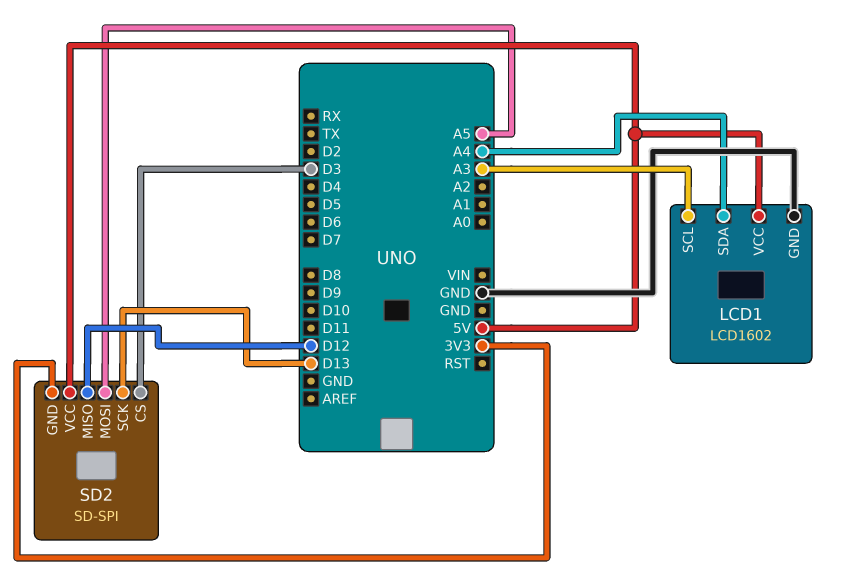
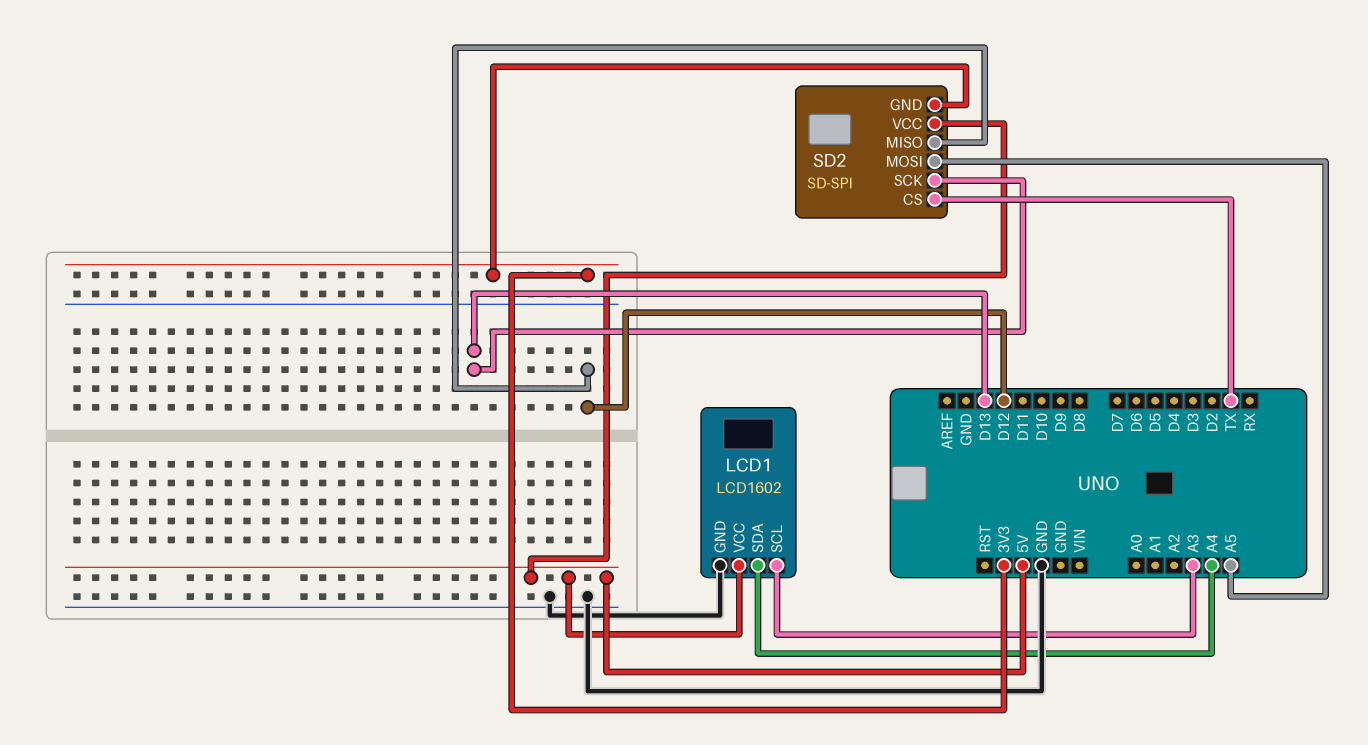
SD2 pin CS: D3 -> TX

